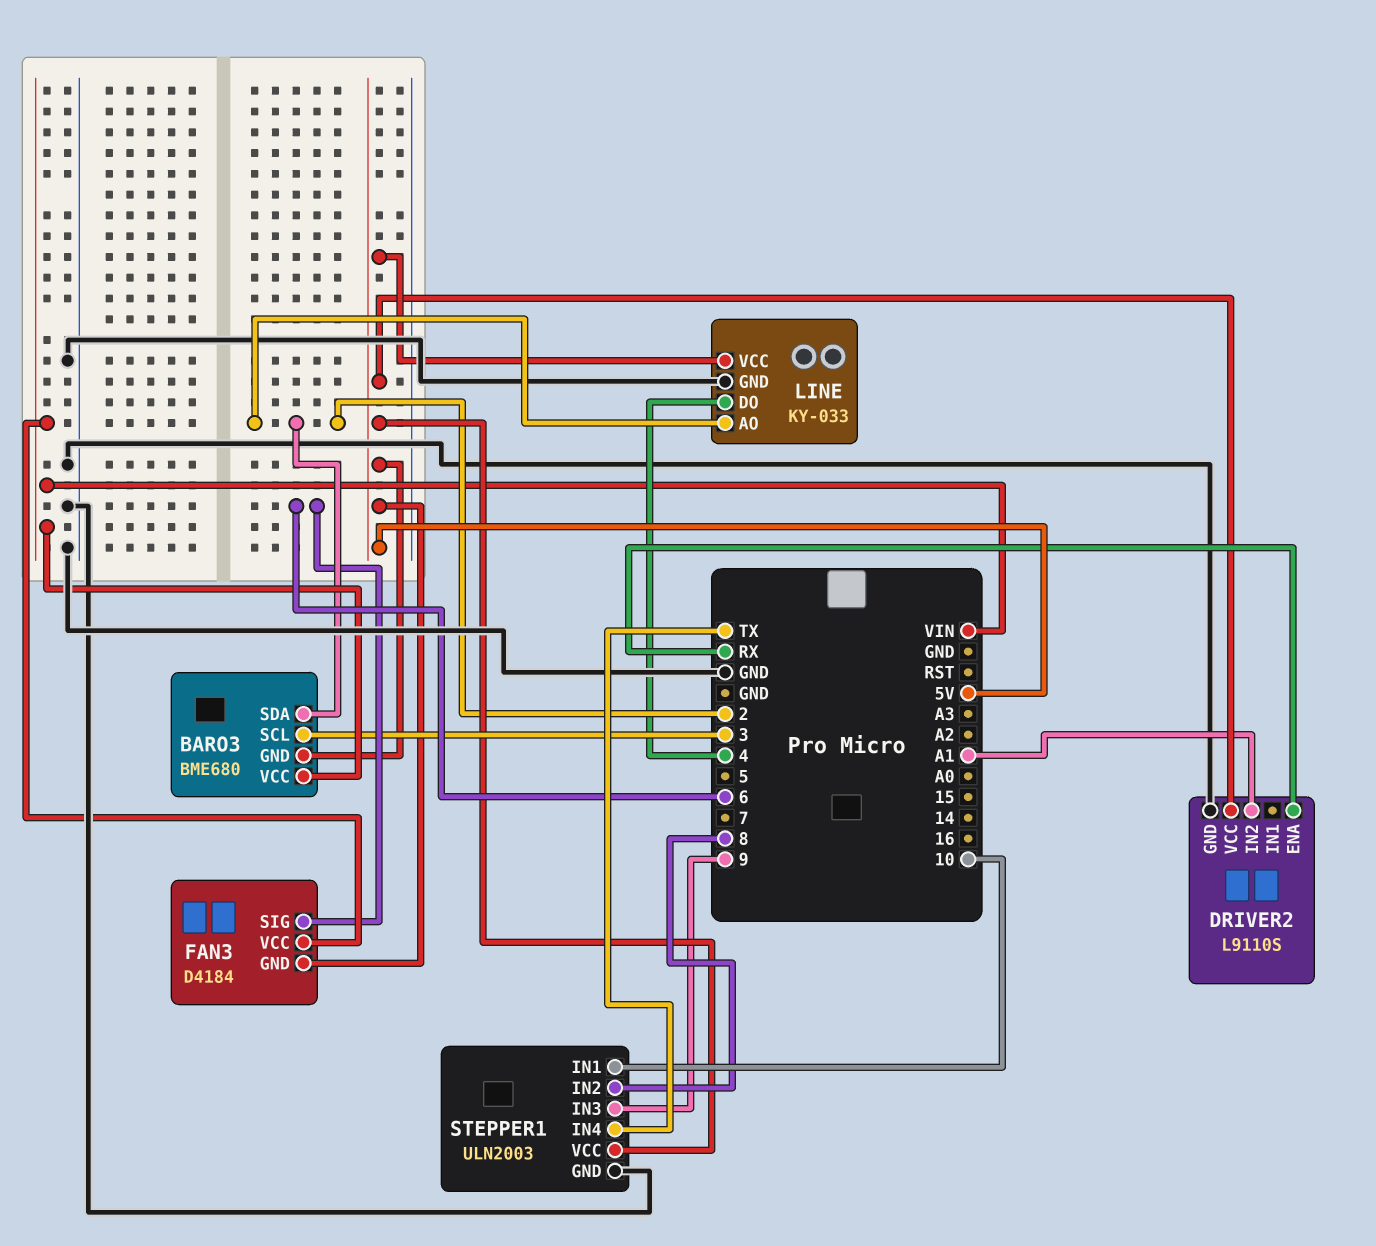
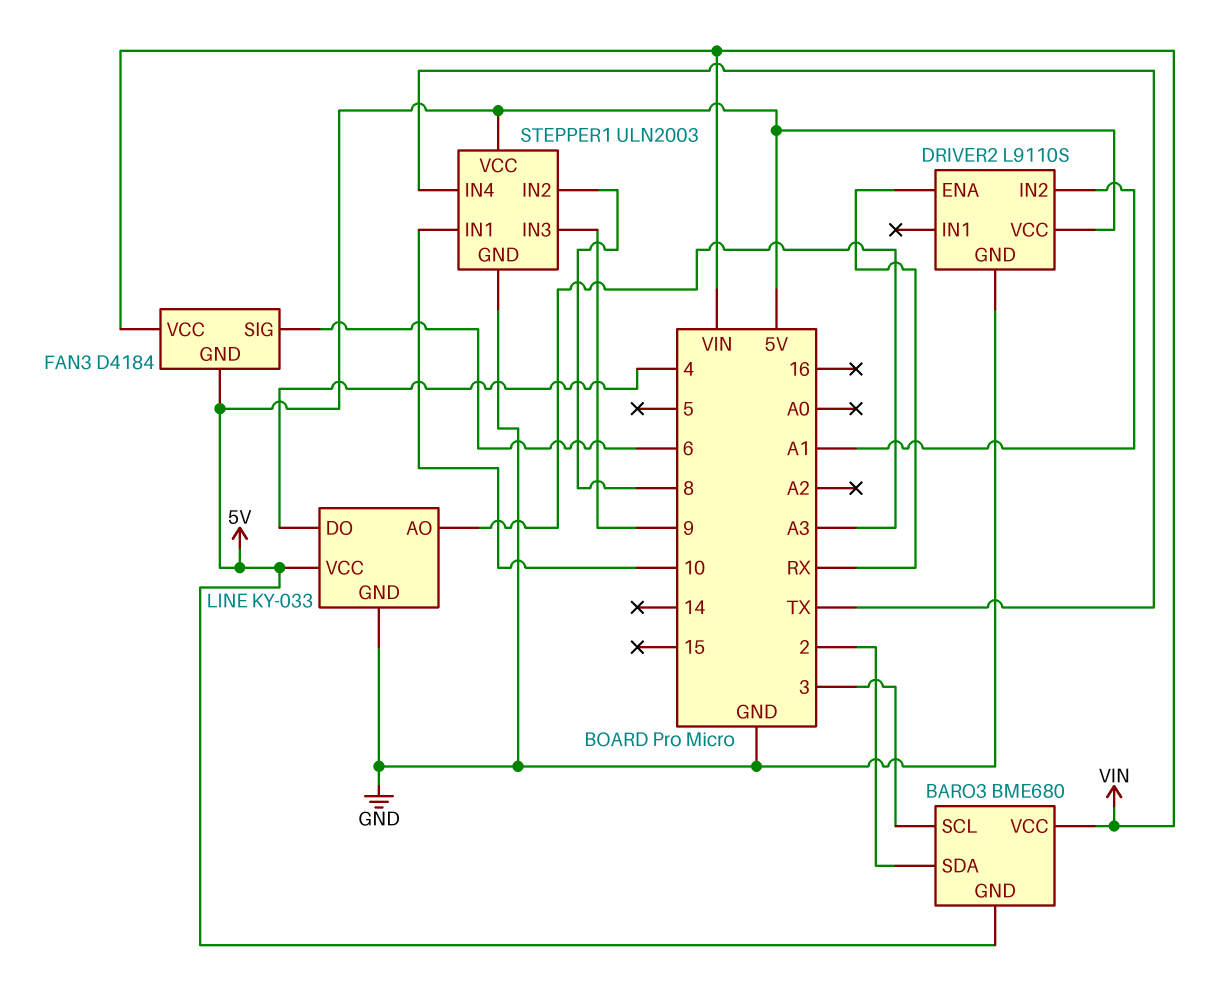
LINE pin AO: 2 -> A3

